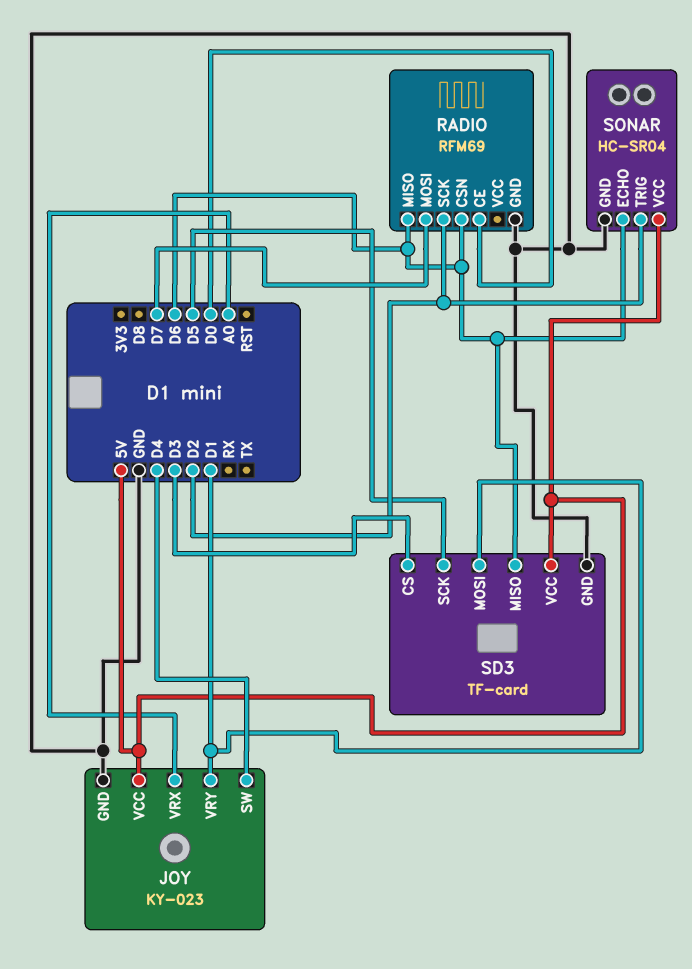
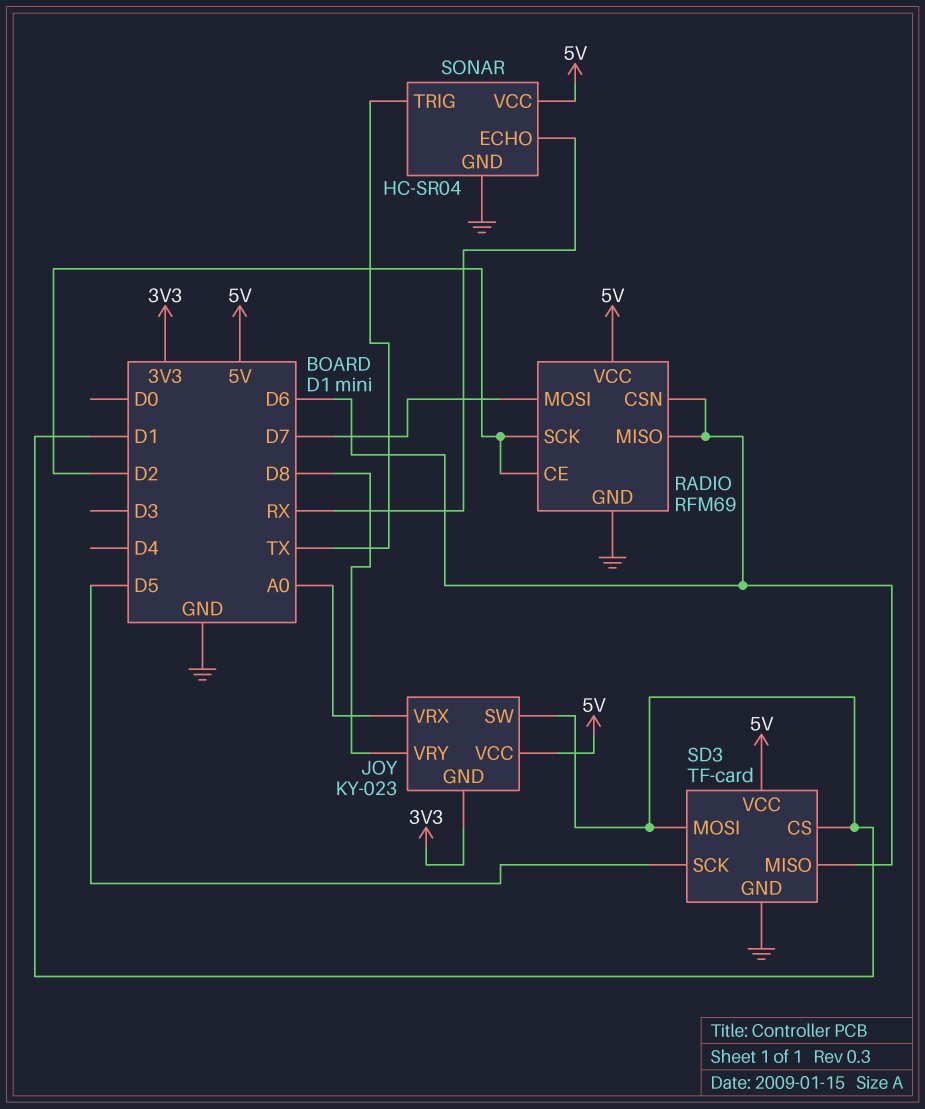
JOY pin GND: GND -> 3V3
JOY pin SW: D4 -> D1
JOY pin VRY: D1 -> D8
RADIO pin CE: D0 -> D2
RADIO pin VCC: none -> 5V
SD3 pin CS: D3 -> D1
SONAR pin ECHO: D6 -> RX
SONAR pin TRIG: D2 -> TX

